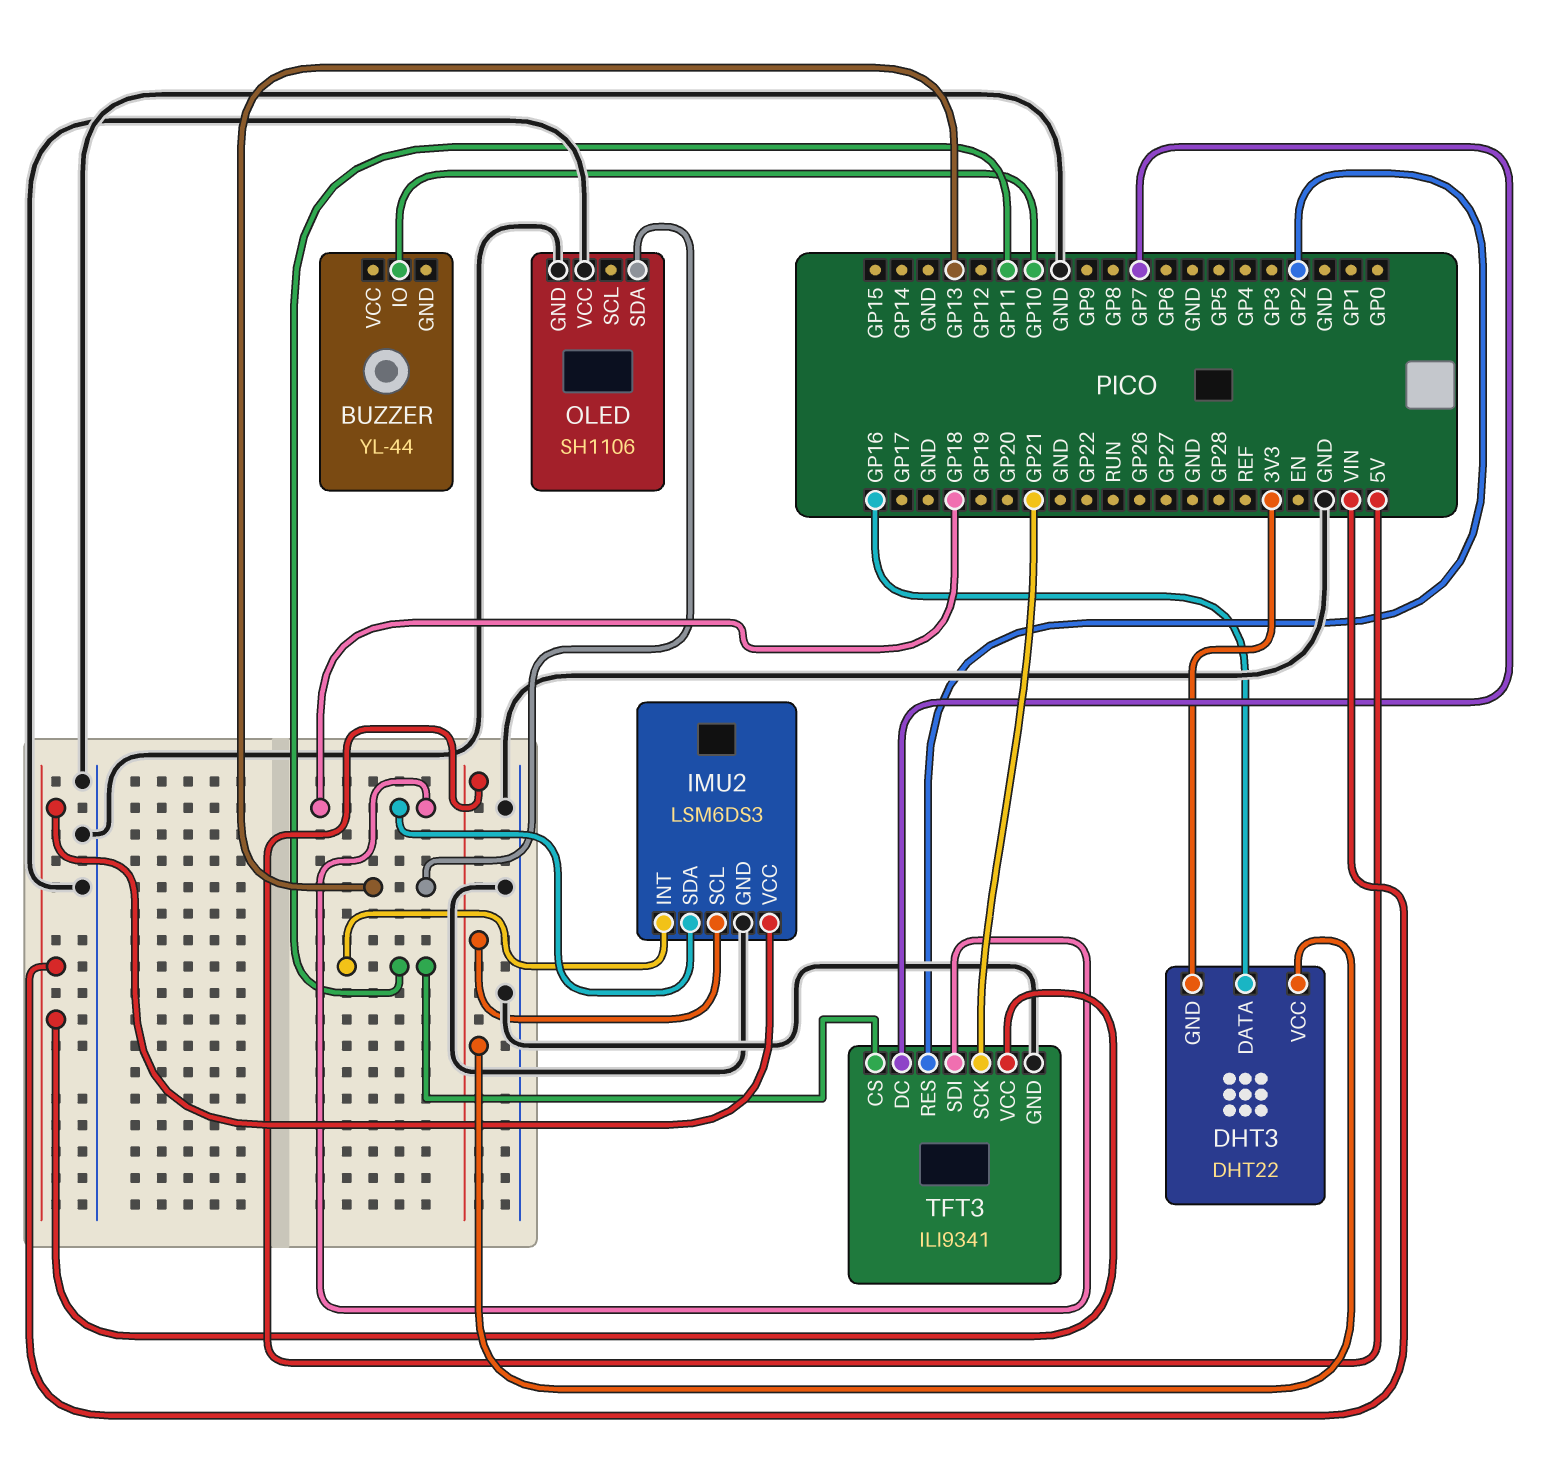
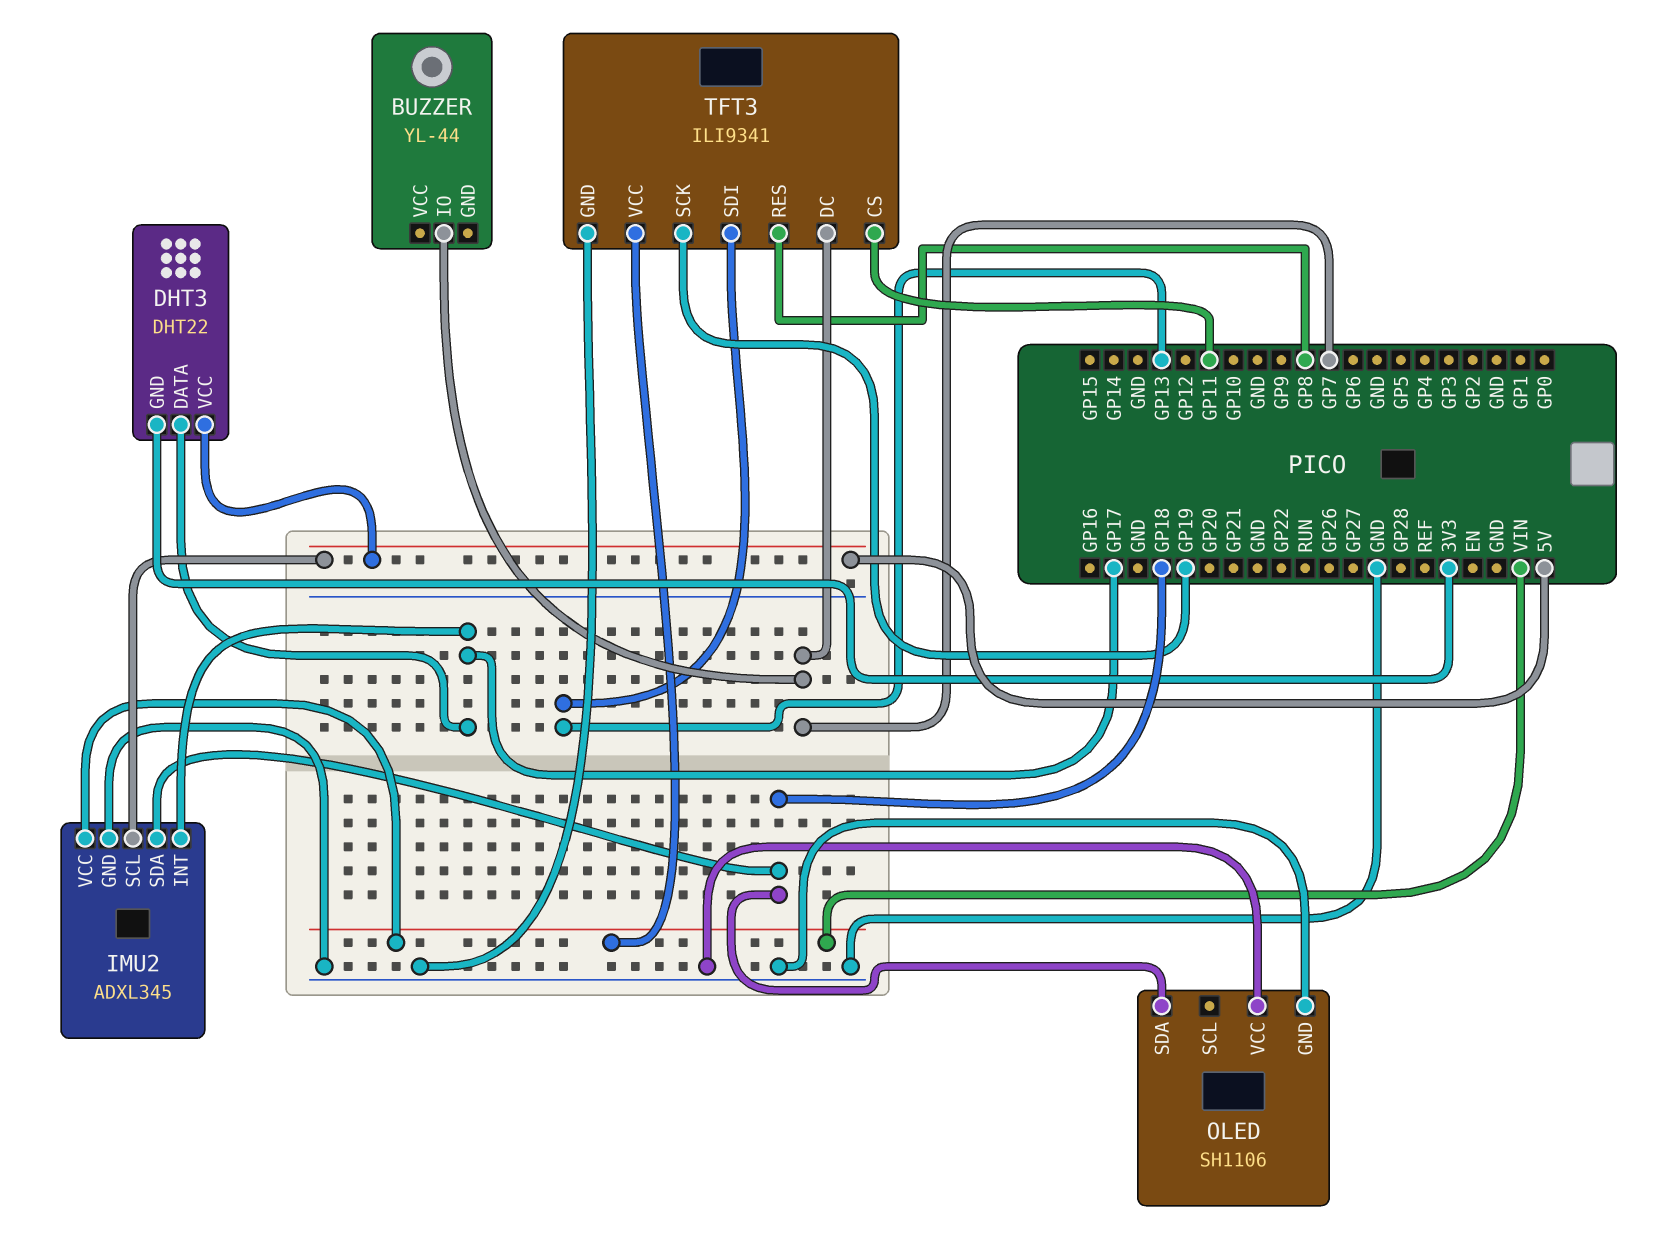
BUZZER pin IO: GP10 -> GP7
DHT3 pin DATA: GP16 -> GP17
IMU2: LSM6DS3 -> ADXL345
IMU2 pin INT: GP11 -> GP17
OLED pin SDA: GP13 -> GP18
TFT3 pin RES: GP2 -> GP8
TFT3 pin SCK: GP21 -> GP19
TFT3 pin SDI: GP18 -> GP13

